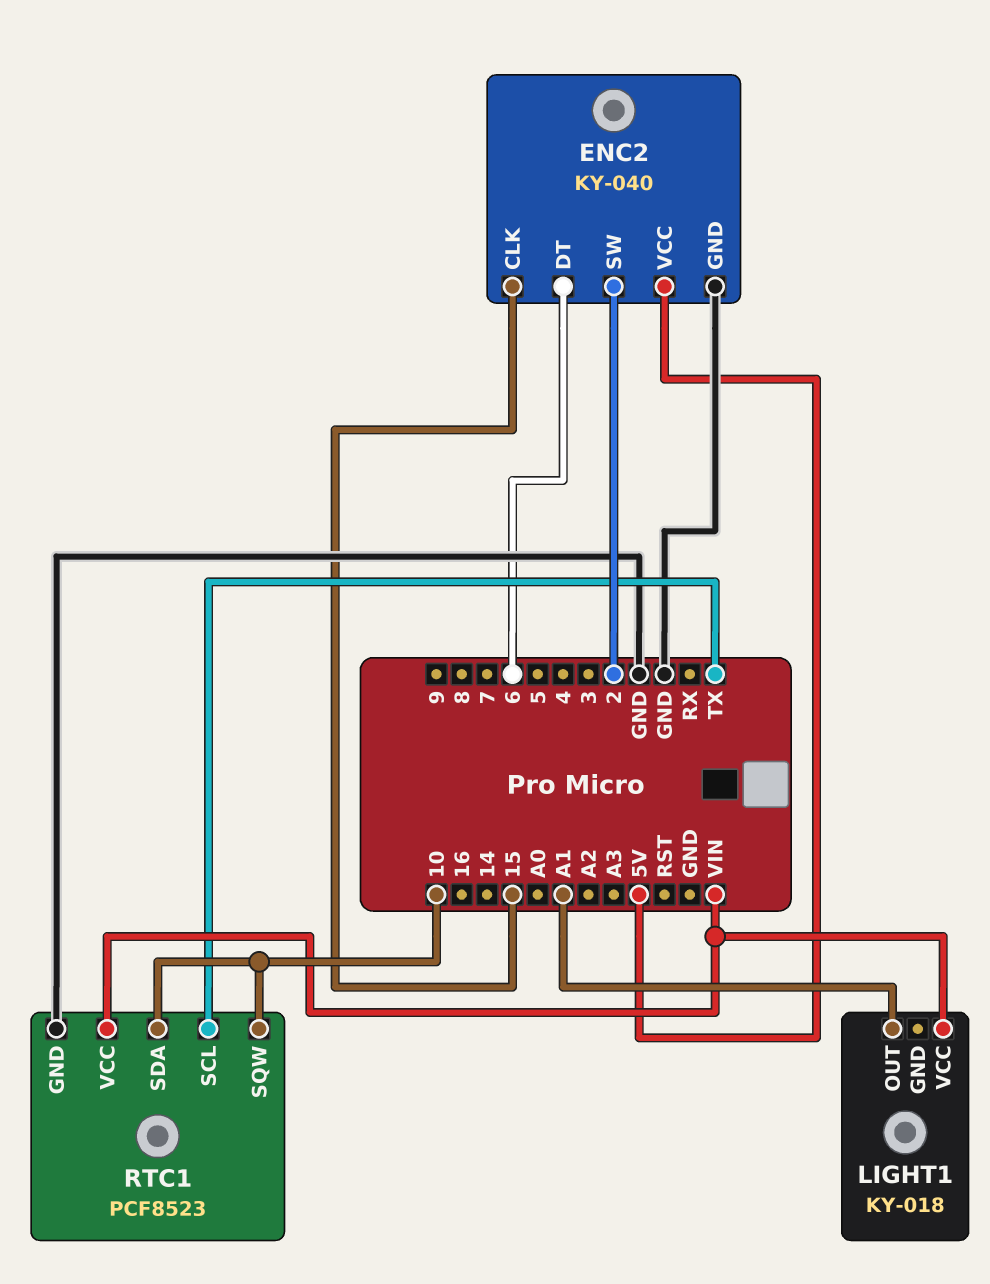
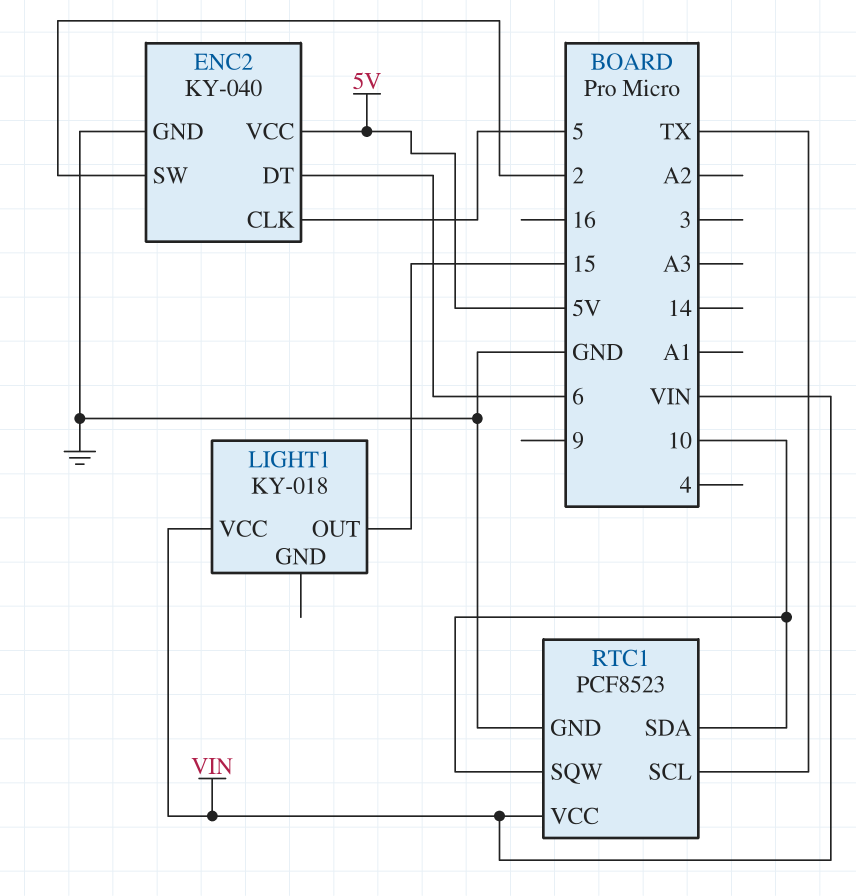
ENC2 pin CLK: 15 -> 5
LIGHT1 pin OUT: A1 -> 15

